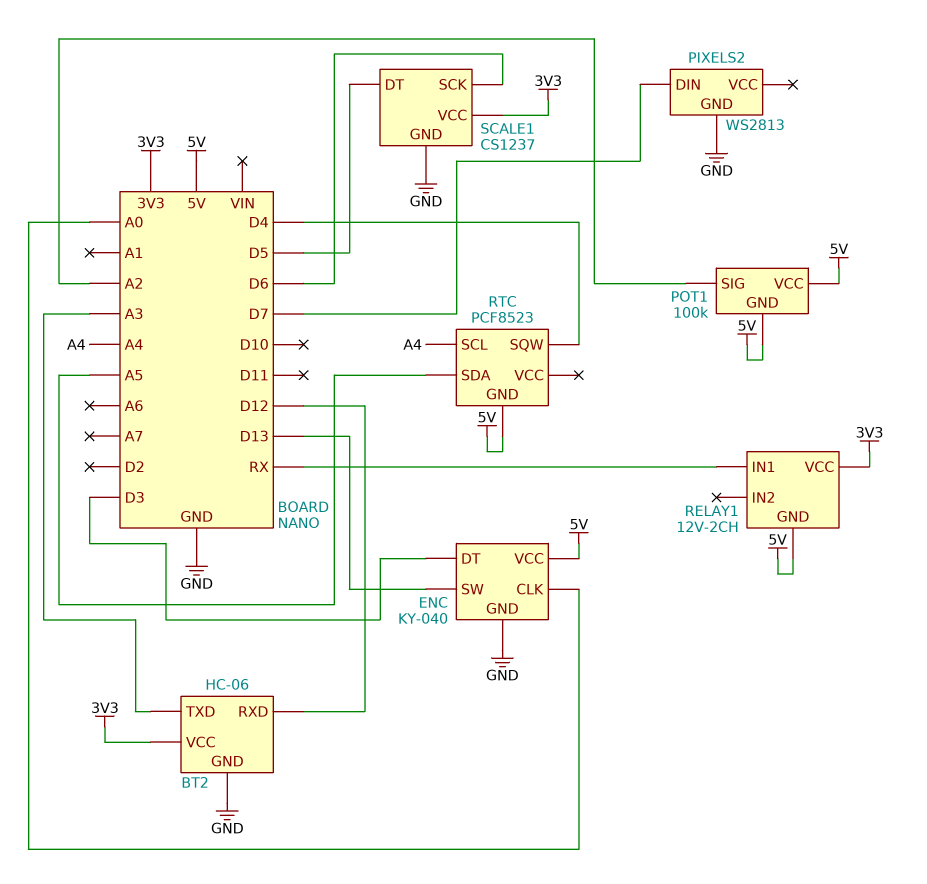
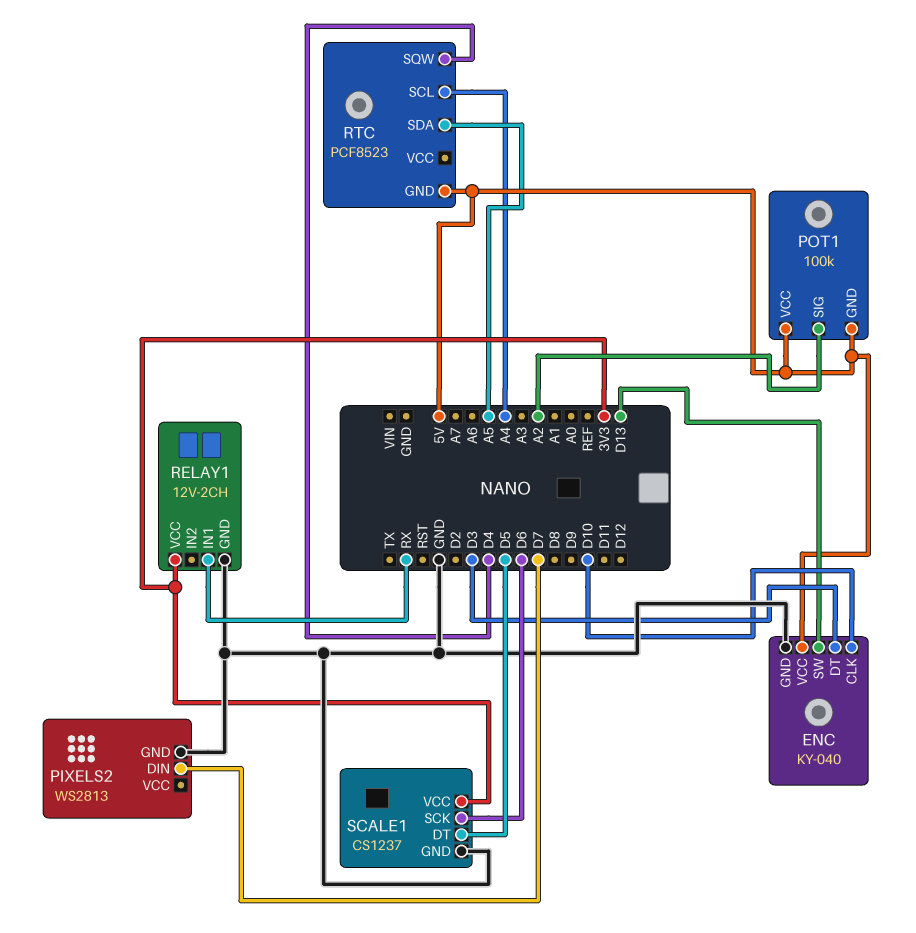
BT2: HC-06 -> none
BT2 pin GND: GND -> none
BT2 pin RXD: D12 -> none
BT2 pin TXD: A3 -> none
BT2 pin VCC: 3V3 -> none
ENC pin CLK: A0 -> D10
RELAY1 pin GND: 5V -> GND

